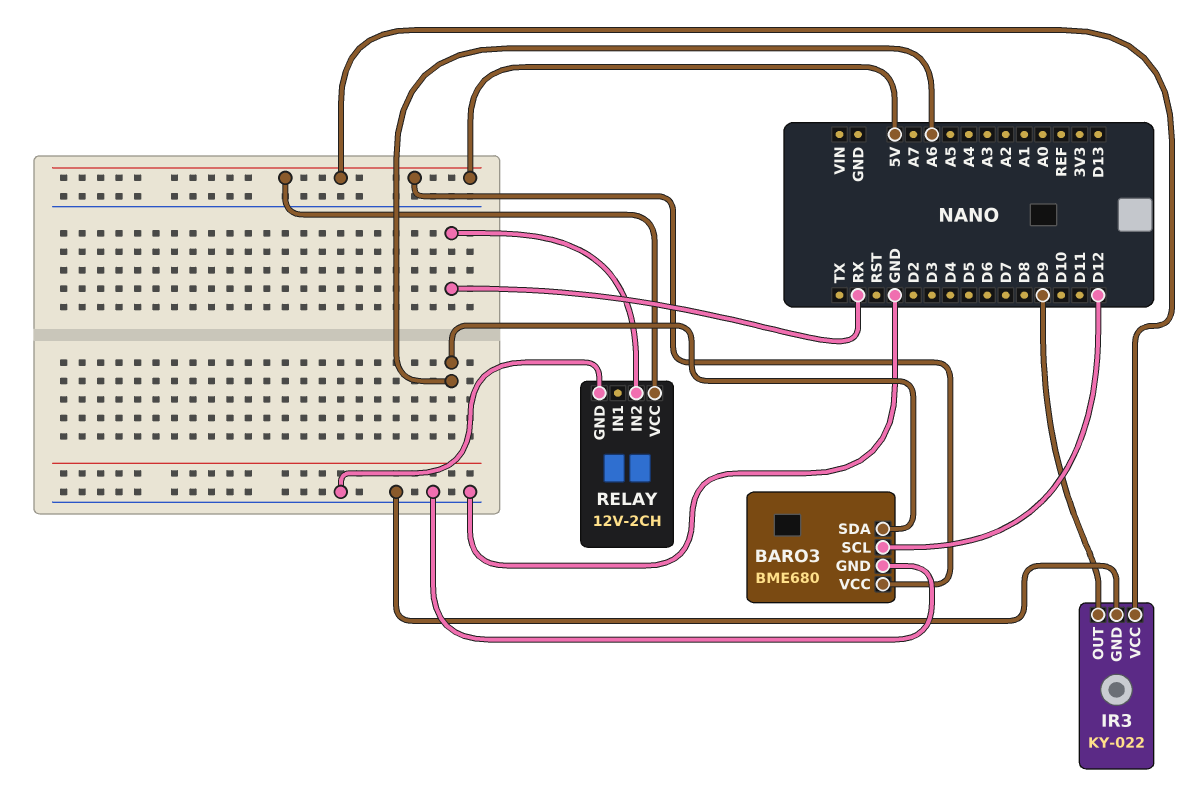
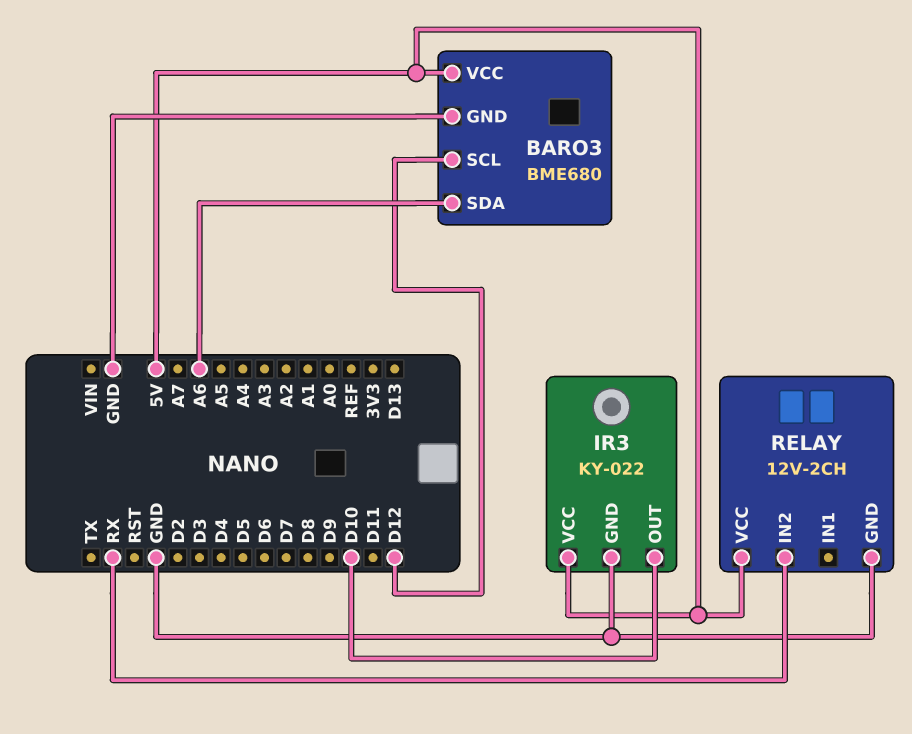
IR3 pin OUT: D9 -> D10

